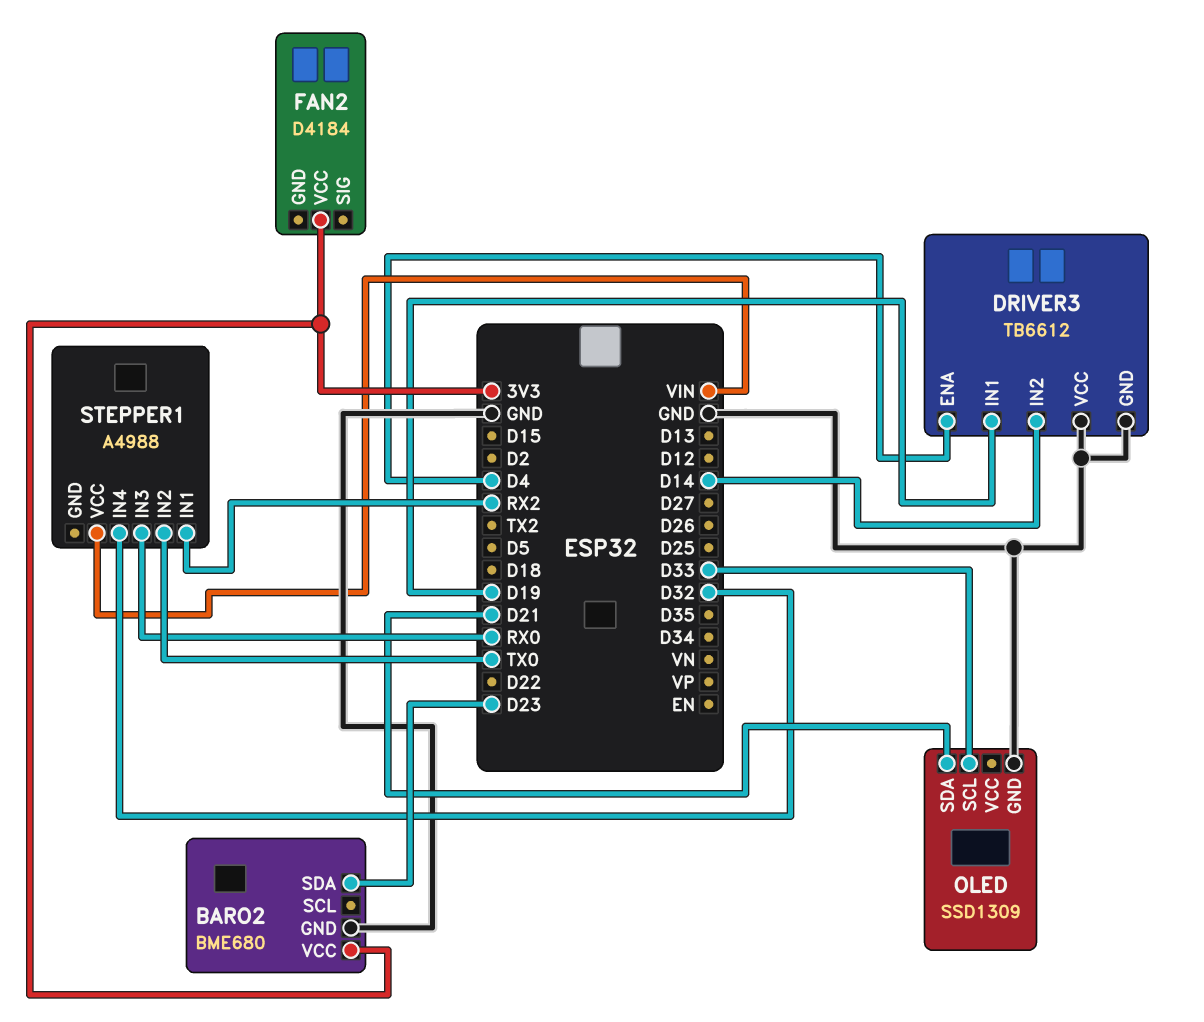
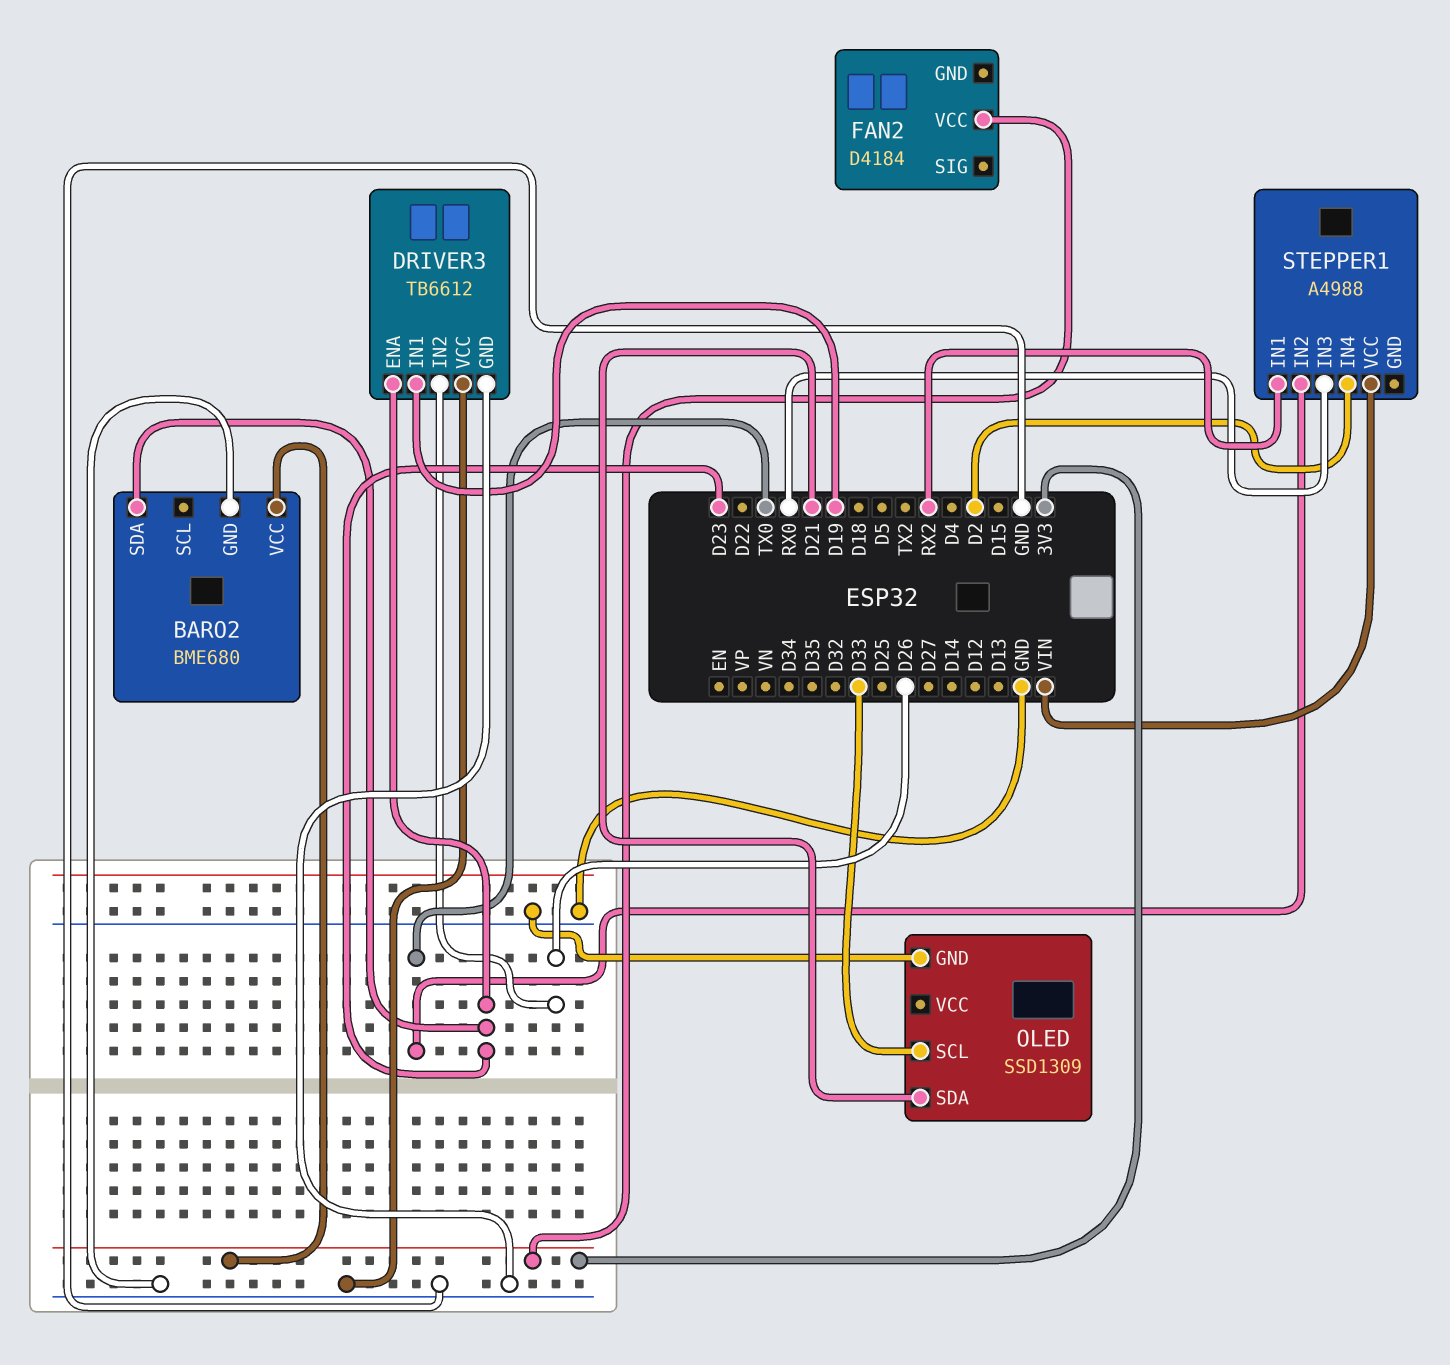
DRIVER3 pin ENA: D4 -> D23
DRIVER3 pin IN2: D14 -> D26
STEPPER1 pin IN4: D32 -> D2

